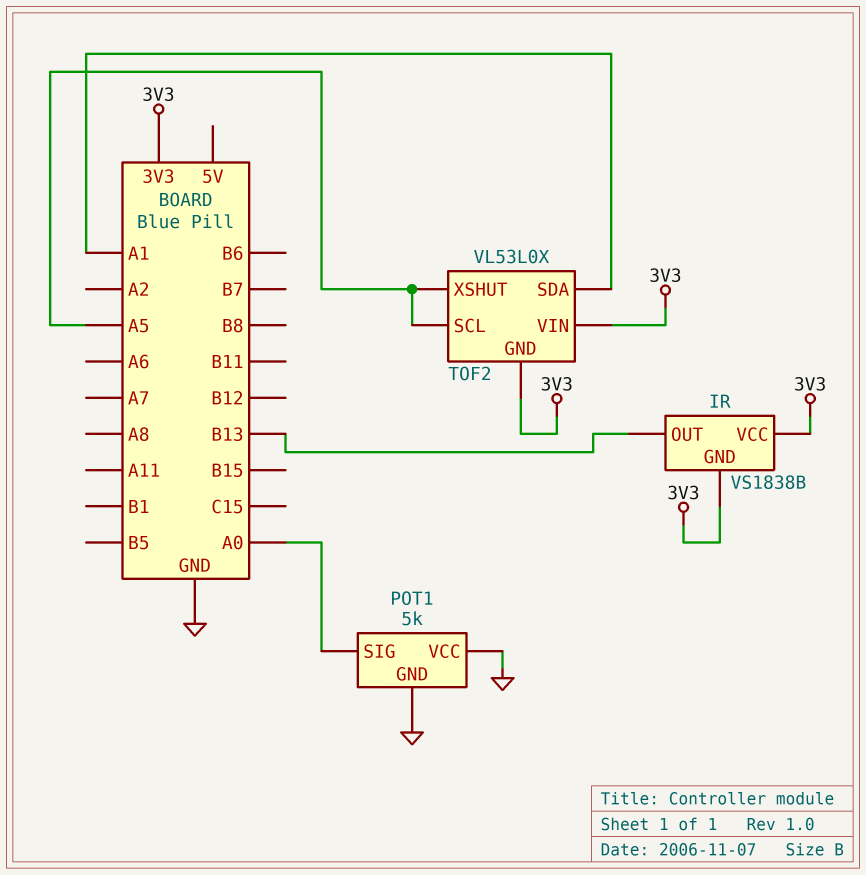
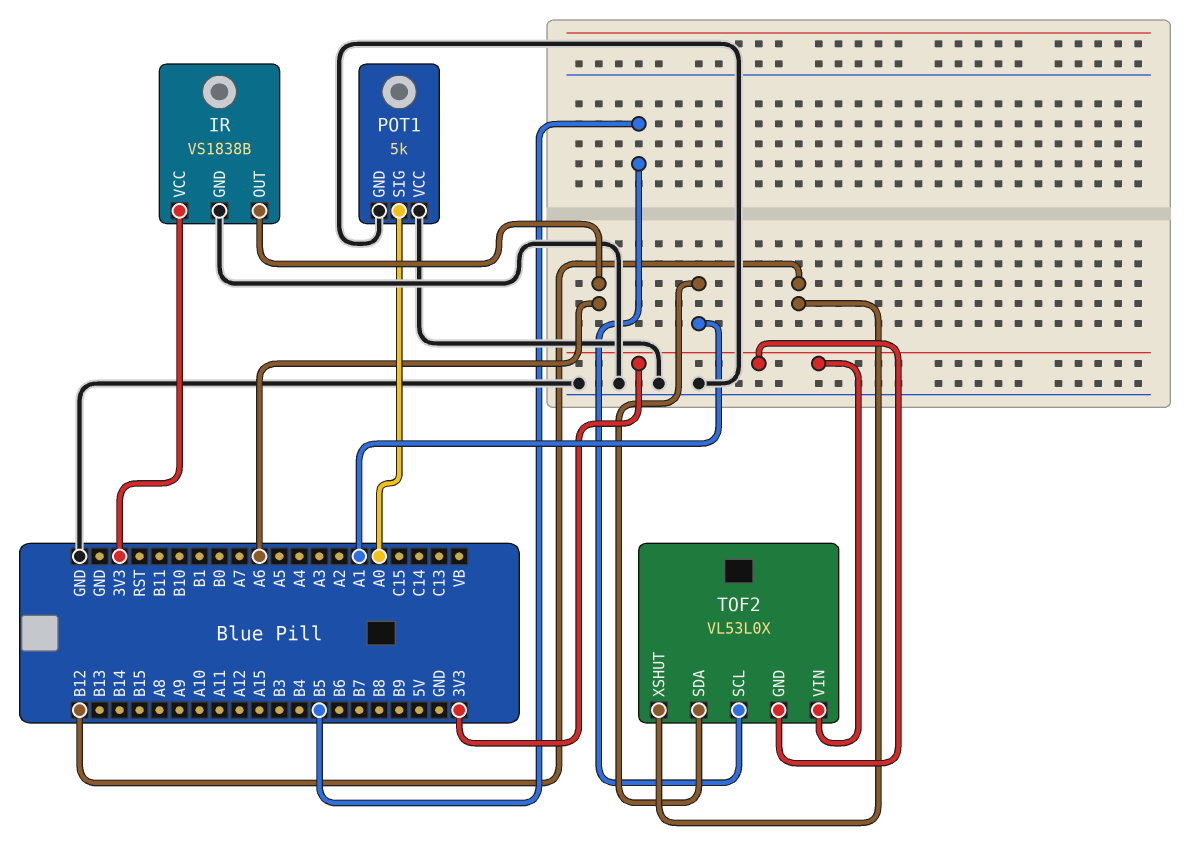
IR pin GND: 3V3 -> GND
IR pin OUT: B13 -> A6
TOF2 pin SCL: A5 -> B5
TOF2 pin XSHUT: A5 -> B12

